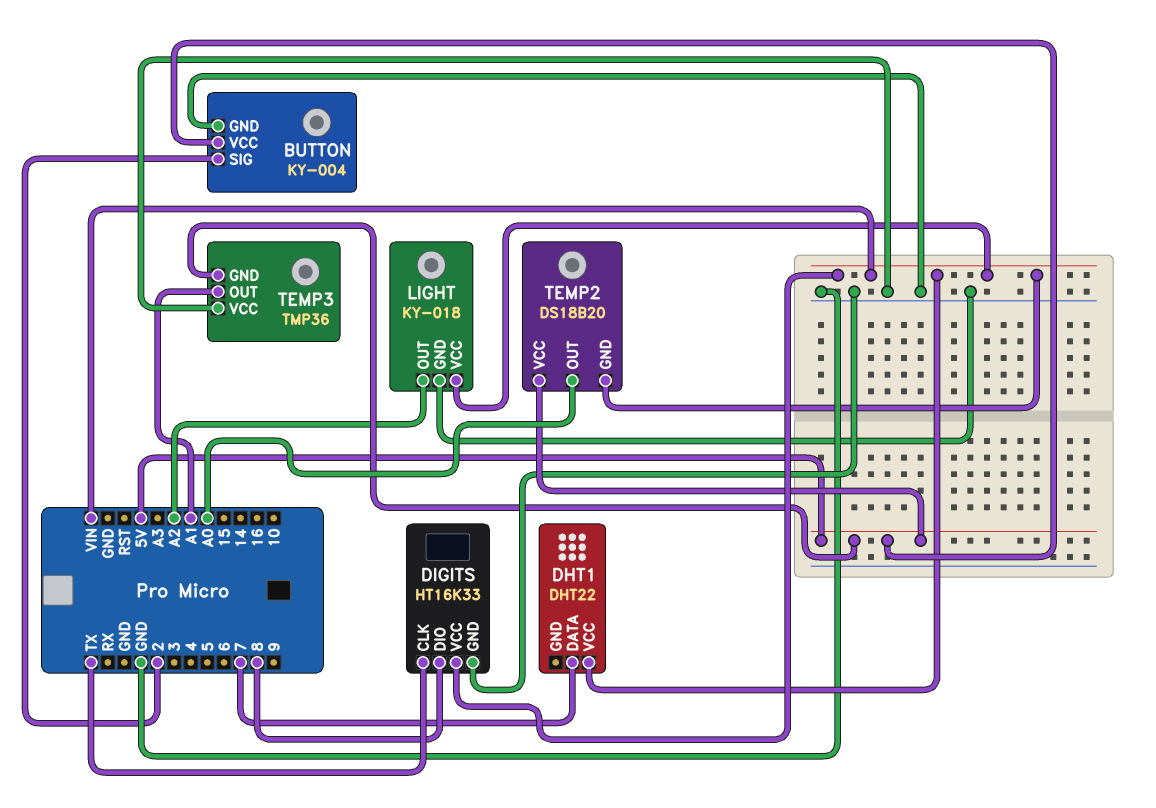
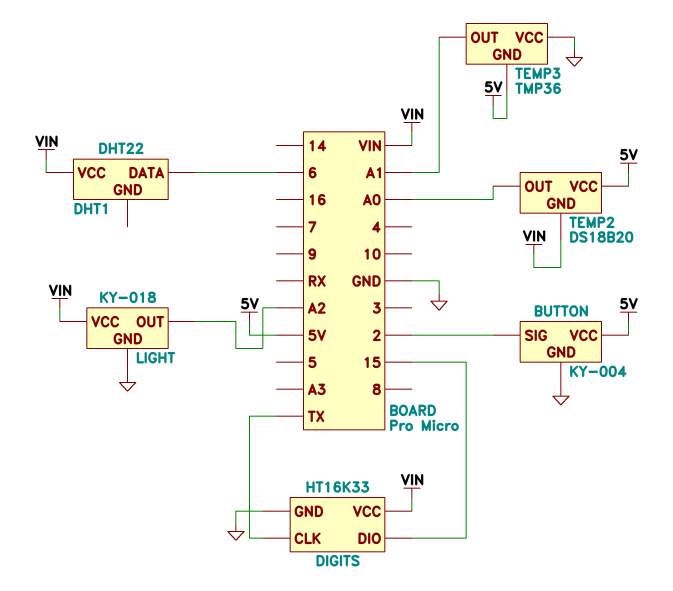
DHT1 pin DATA: 7 -> 6
DIGITS pin DIO: 8 -> 15

